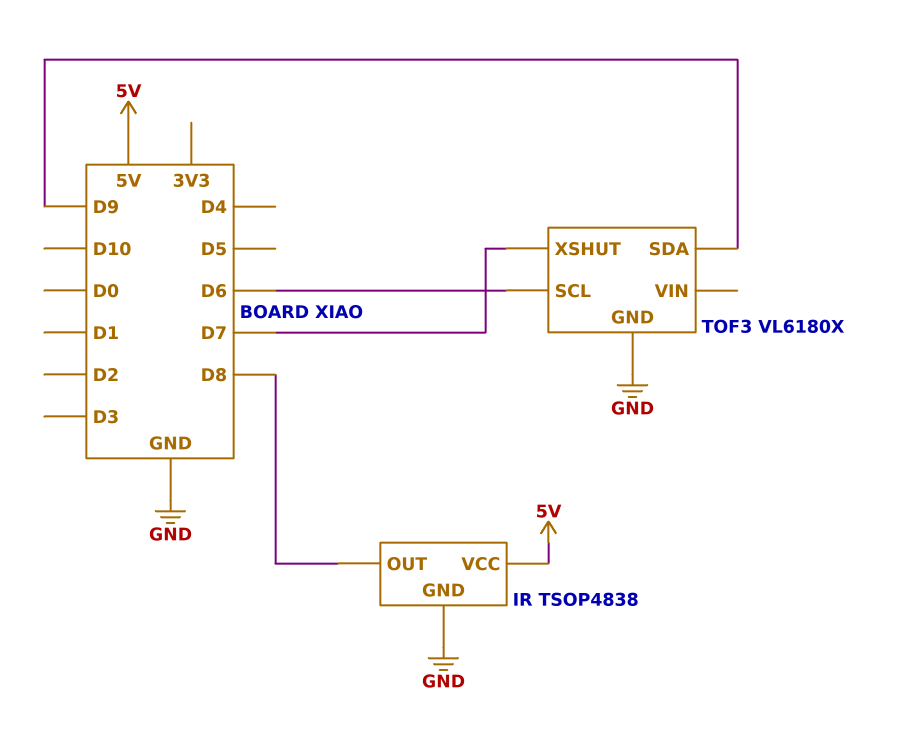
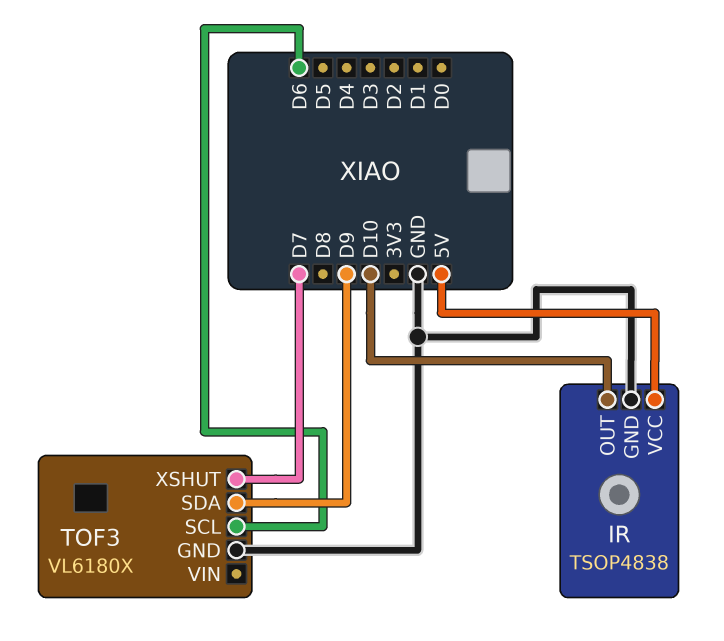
IR pin OUT: D8 -> D10

